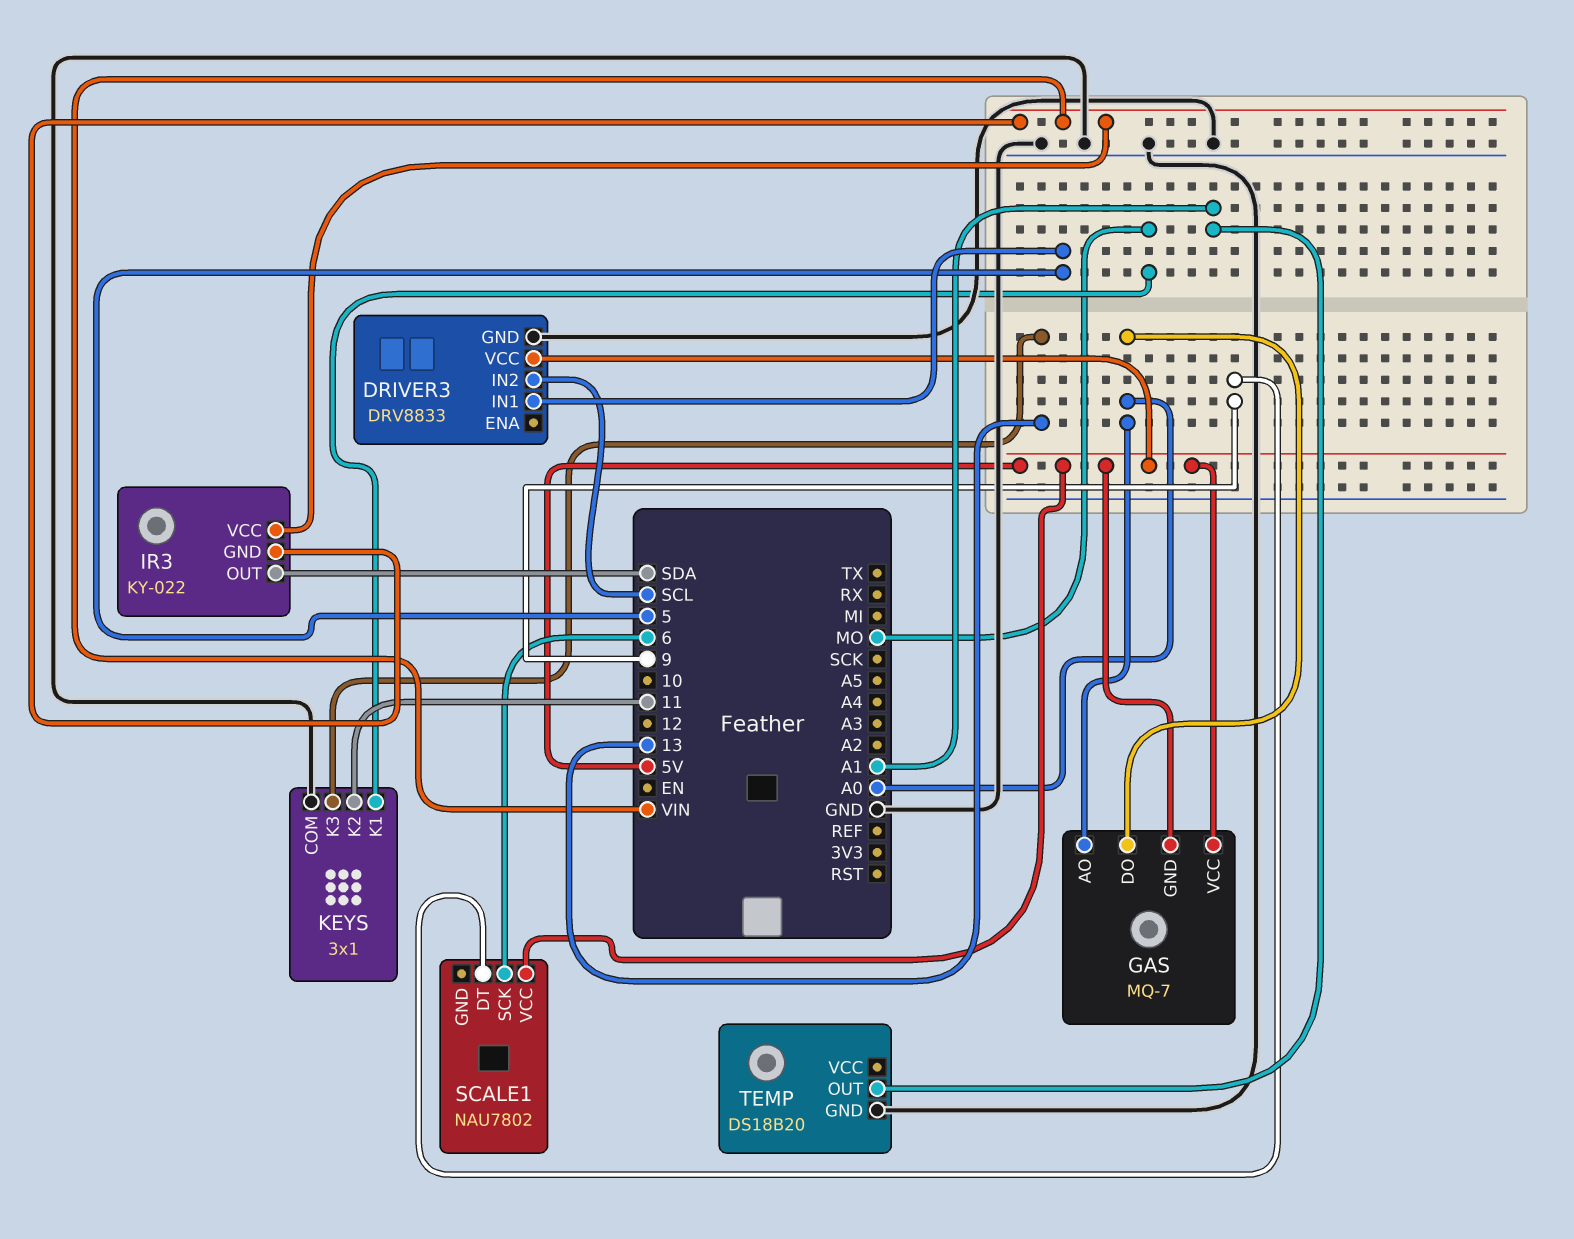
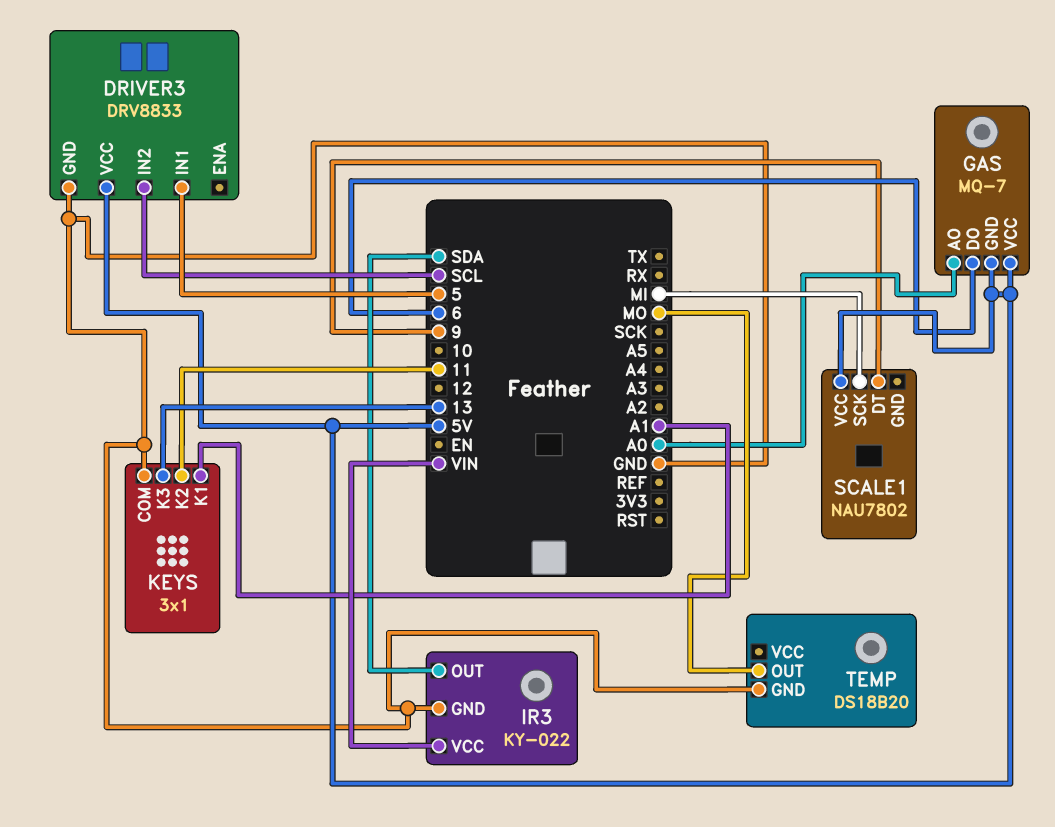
GAS pin DO: A0 -> 6
IR3 pin GND: VIN -> GND
KEYS pin K1: MO -> A1
SCALE1 pin SCK: 6 -> MI
TEMP pin OUT: A1 -> MO

